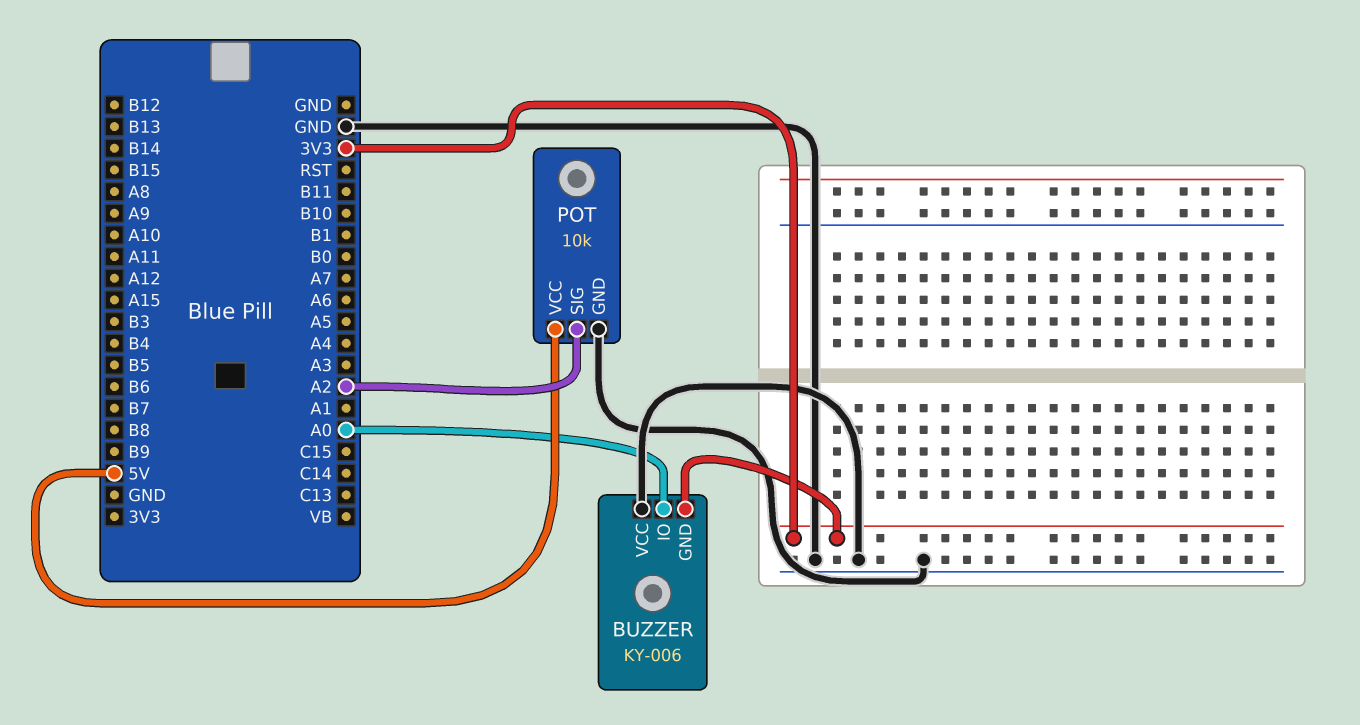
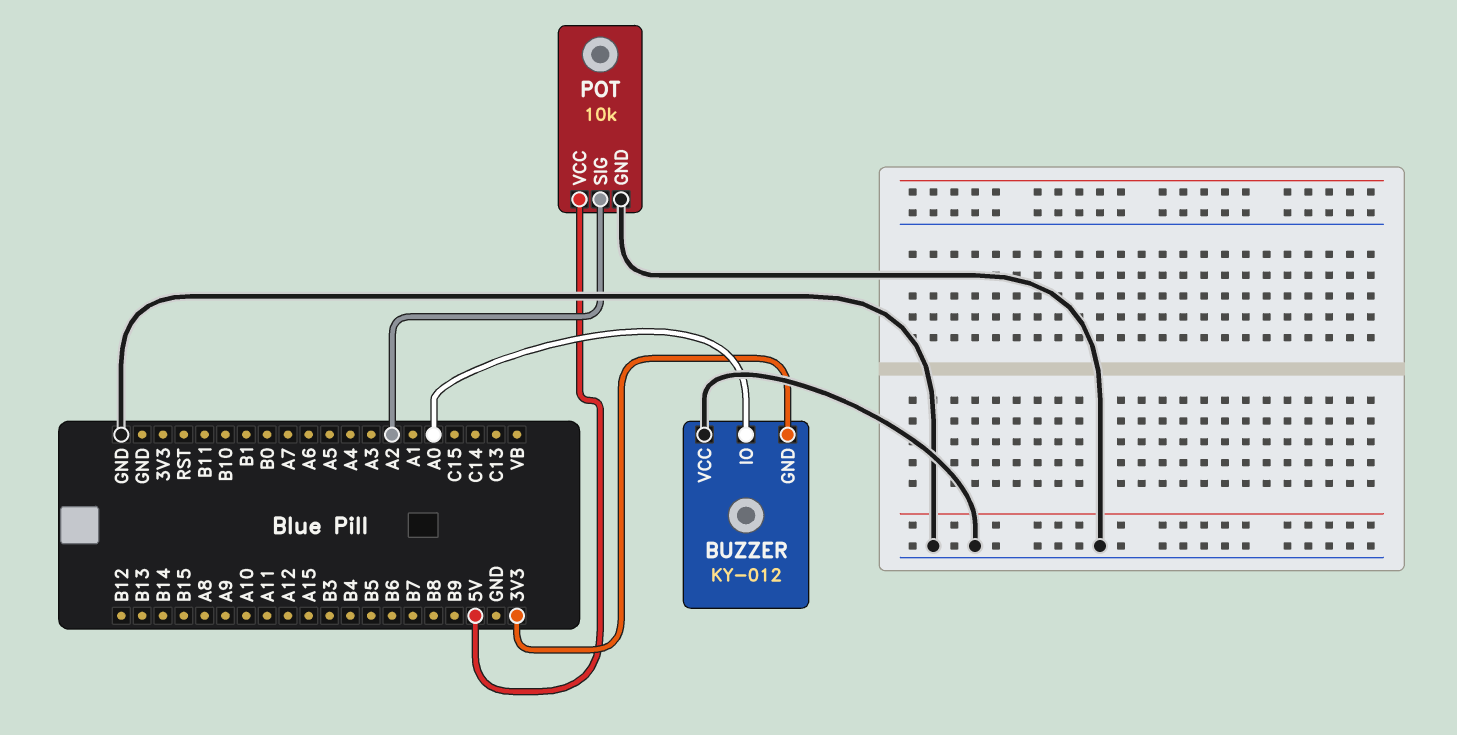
BUZZER: KY-006 -> KY-012

